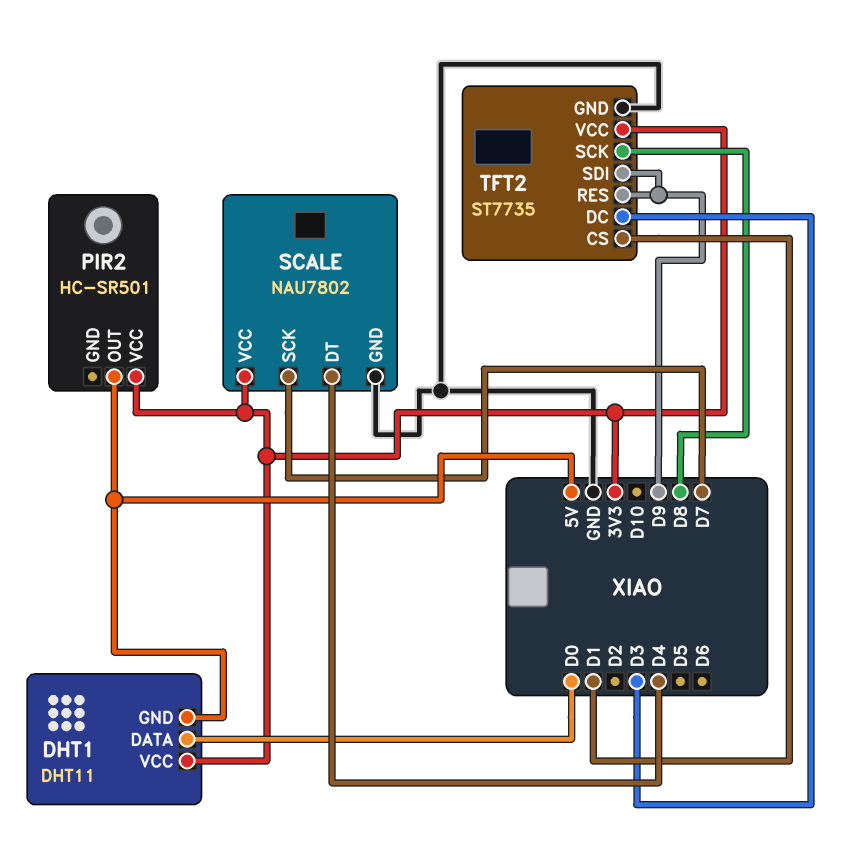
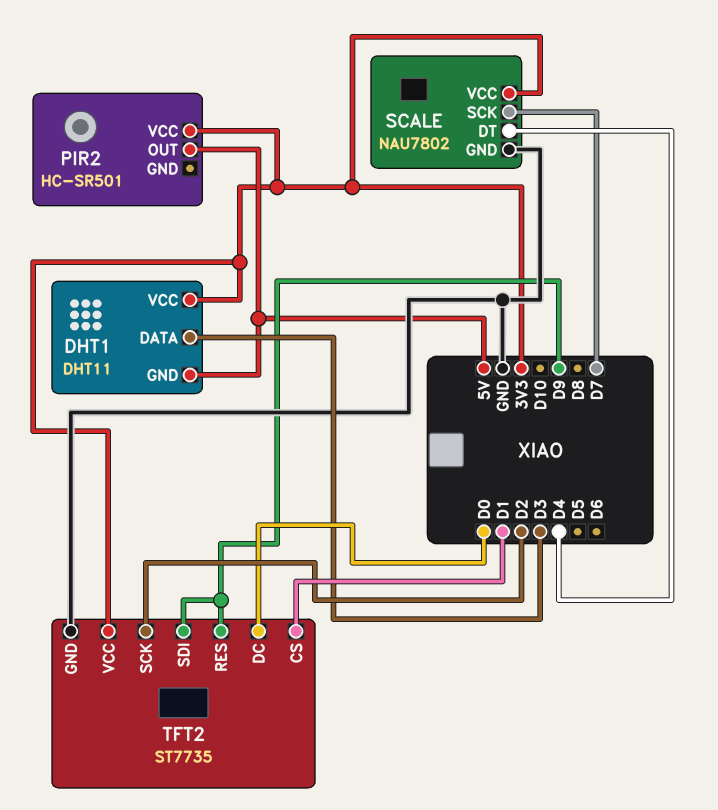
DHT1 pin DATA: D0 -> D3
TFT2 pin DC: D3 -> D0
TFT2 pin SCK: D8 -> D2

